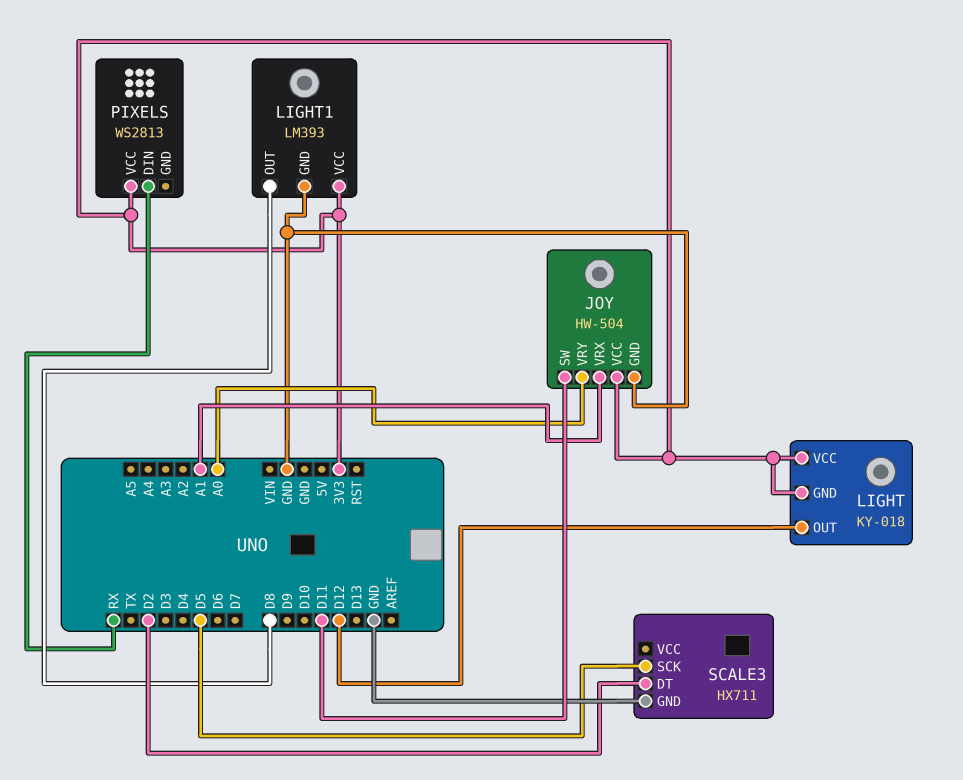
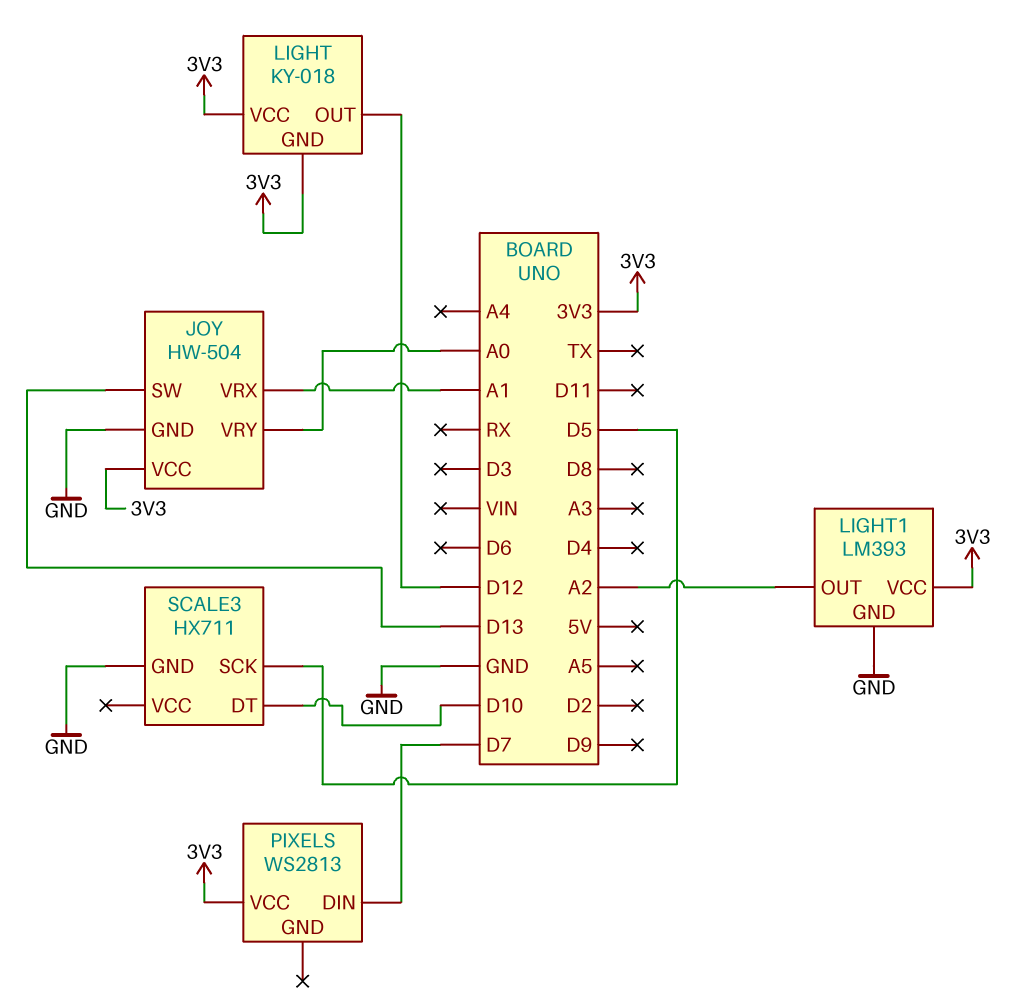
JOY pin SW: D11 -> D13
LIGHT1 pin OUT: D8 -> A2
PIXELS pin DIN: RX -> D7
SCALE3 pin DT: D2 -> D10

